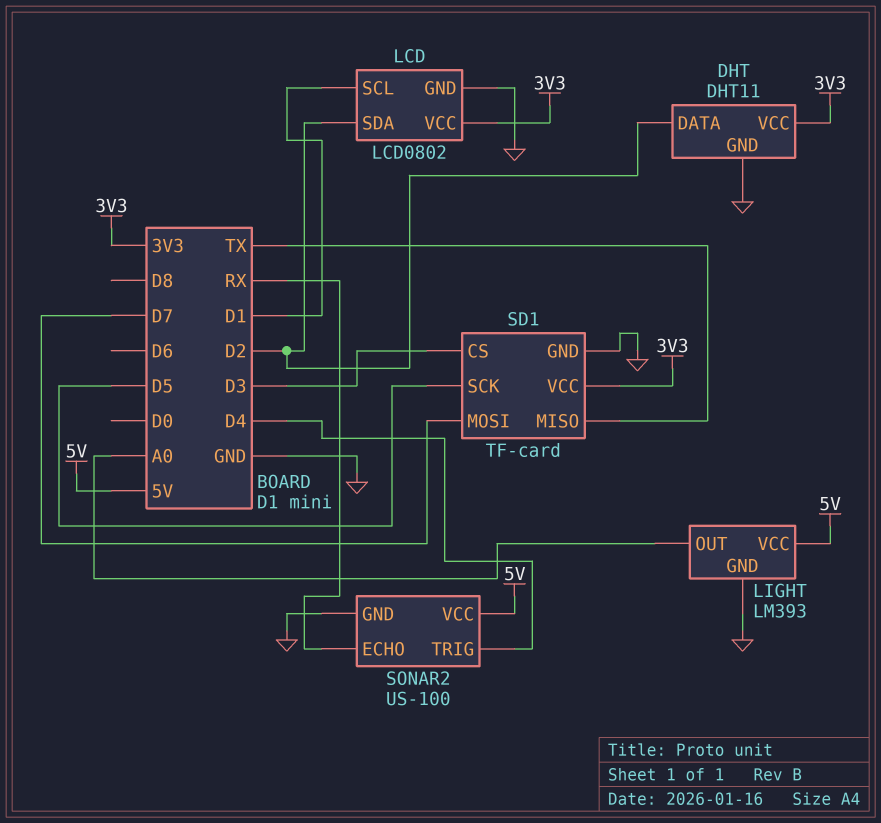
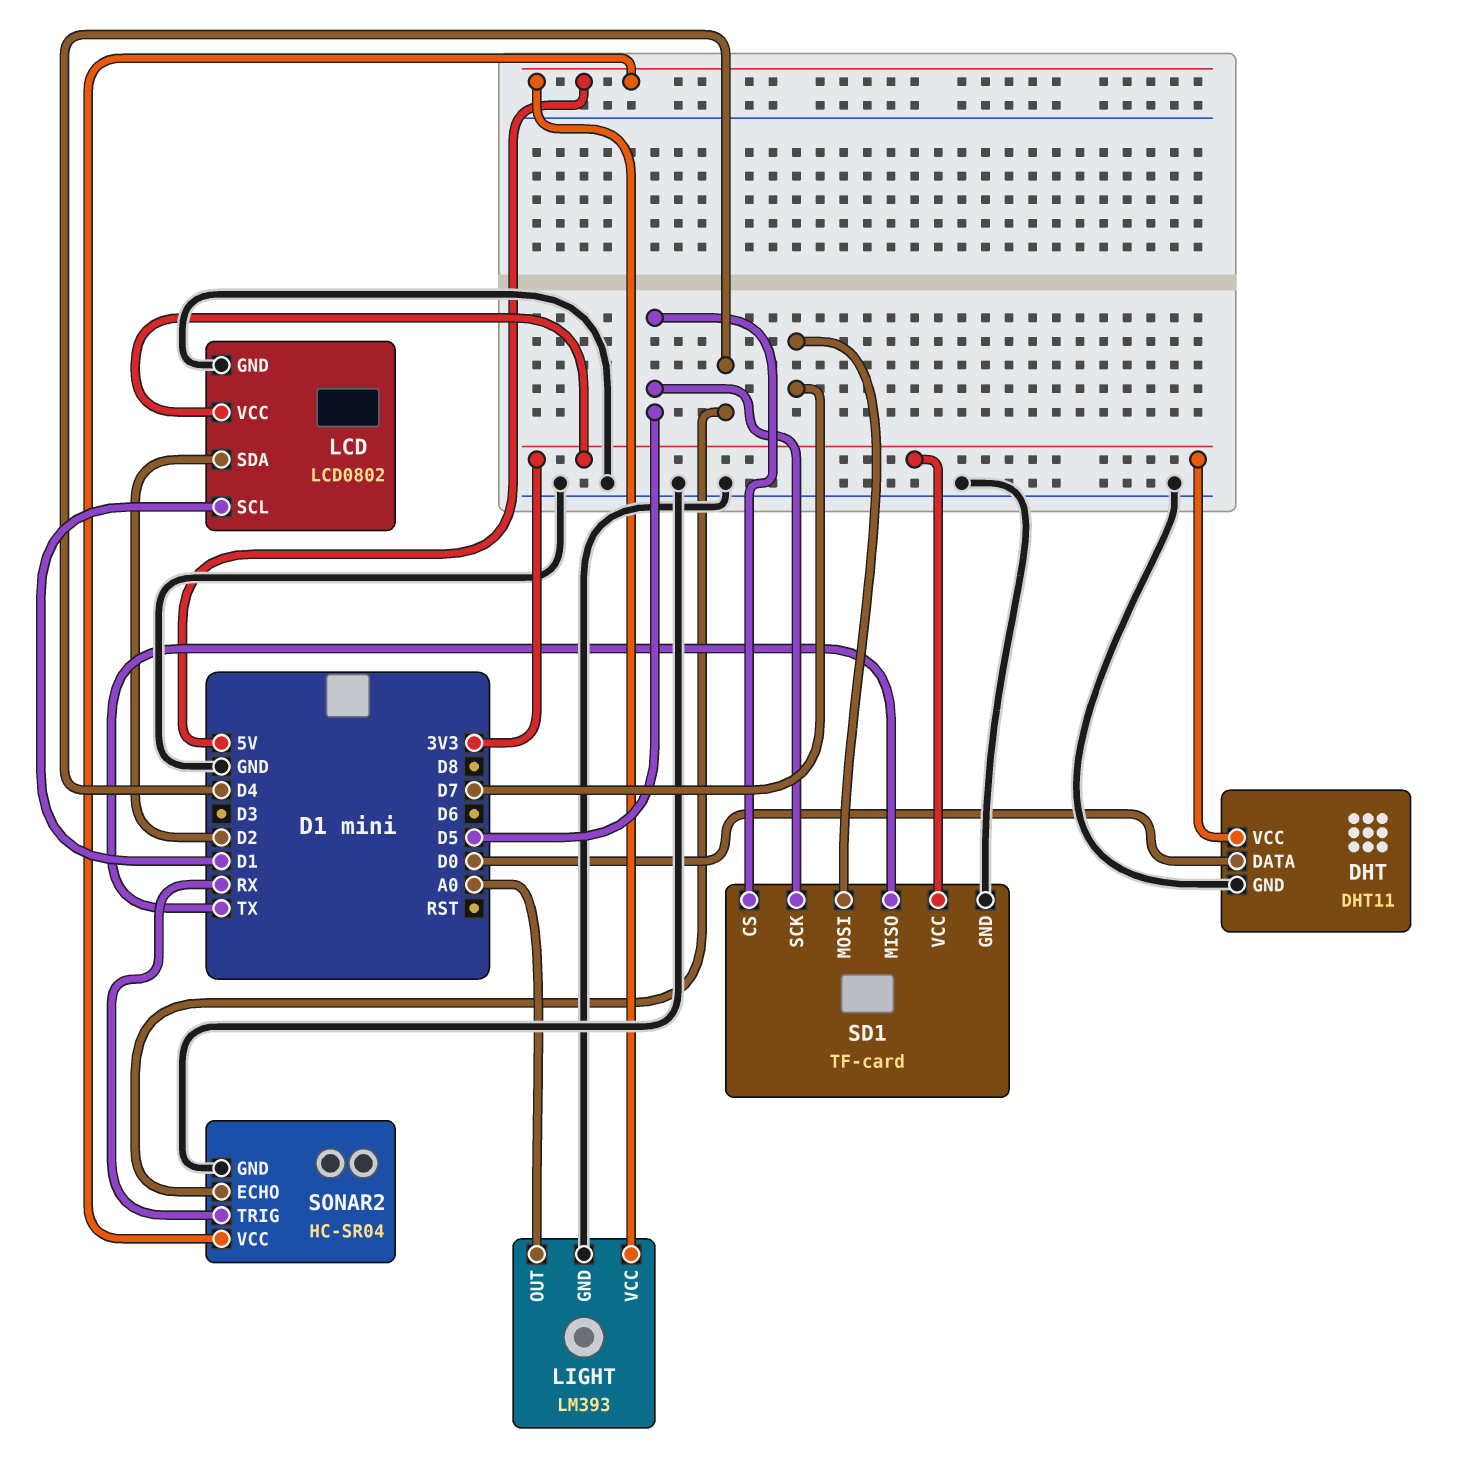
DHT pin DATA: D2 -> D0
SD1 pin CS: D3 -> D5
SONAR2: US-100 -> HC-SR04
SONAR2 pin ECHO: RX -> D4
SONAR2 pin TRIG: D4 -> RX

